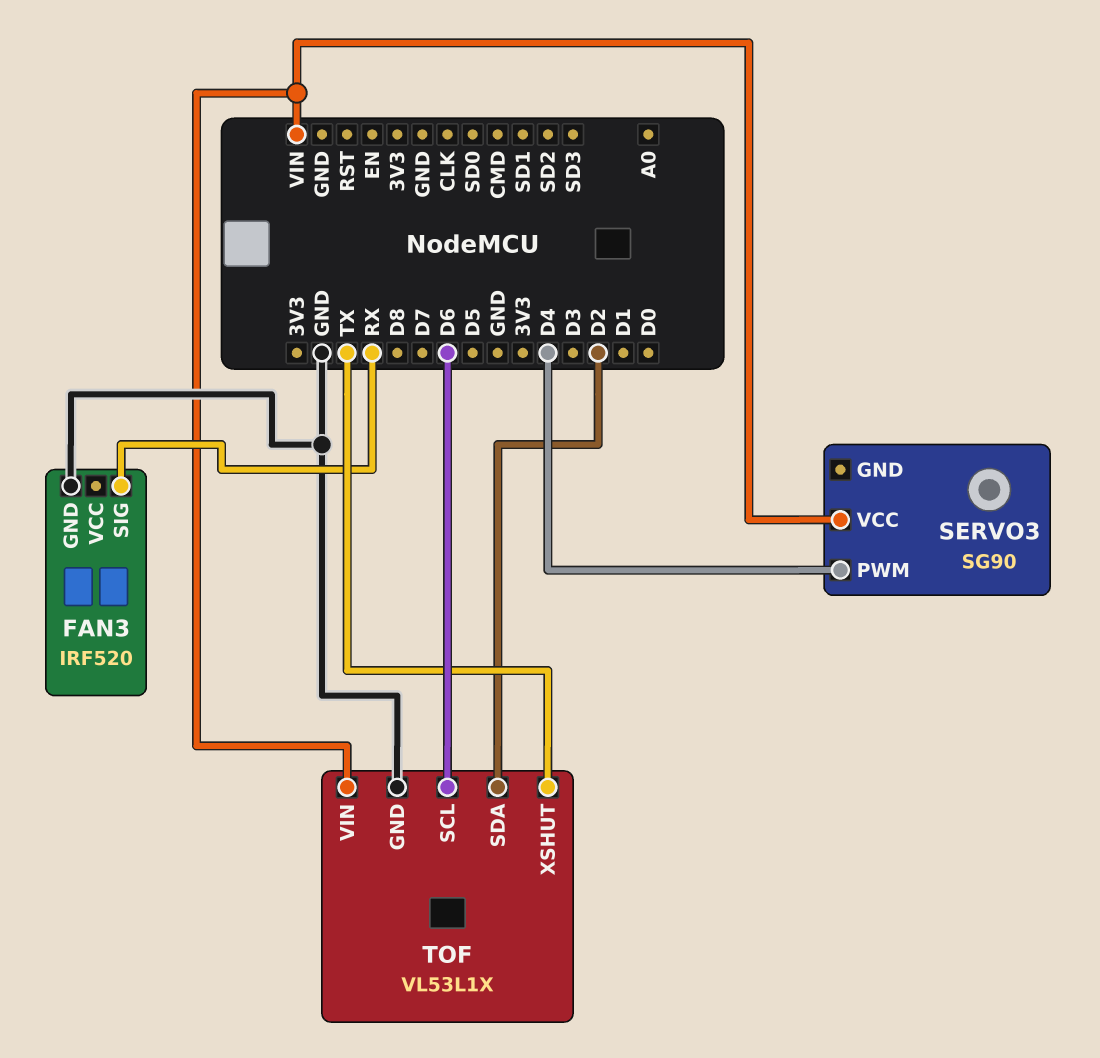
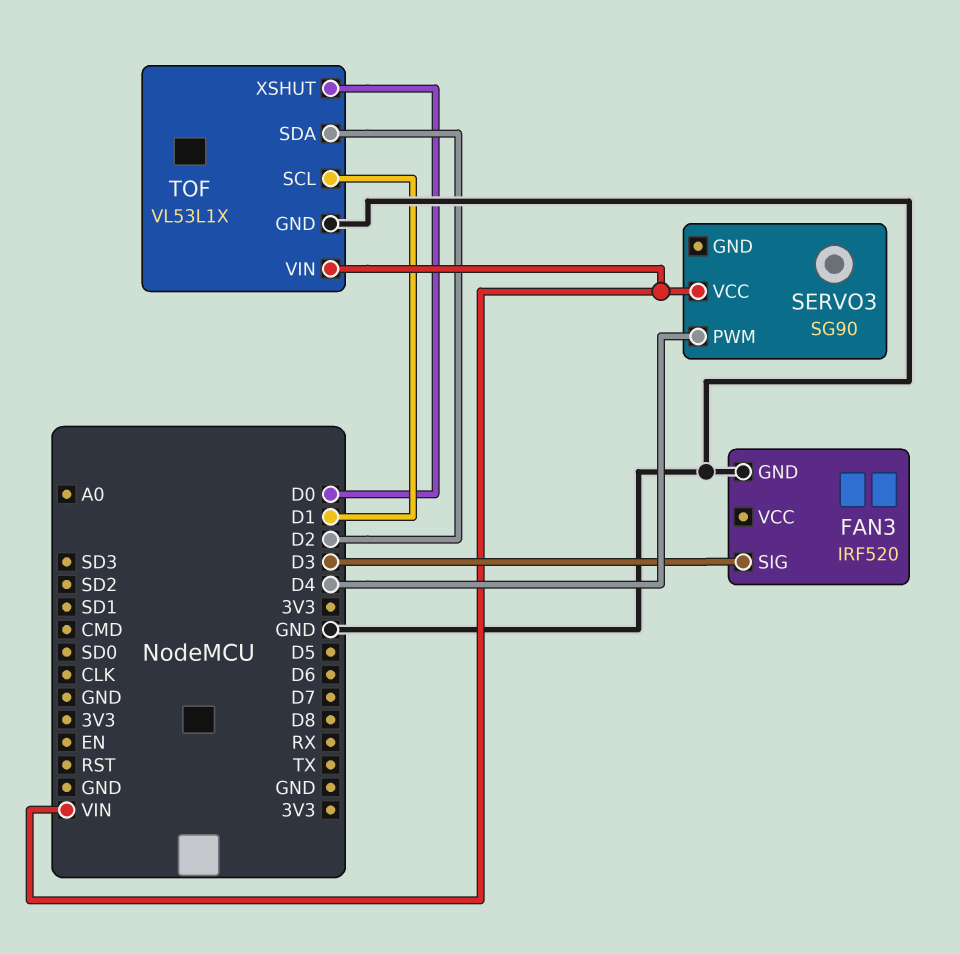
FAN3 pin SIG: RX -> D3
TOF pin SCL: D6 -> D1
TOF pin XSHUT: TX -> D0

